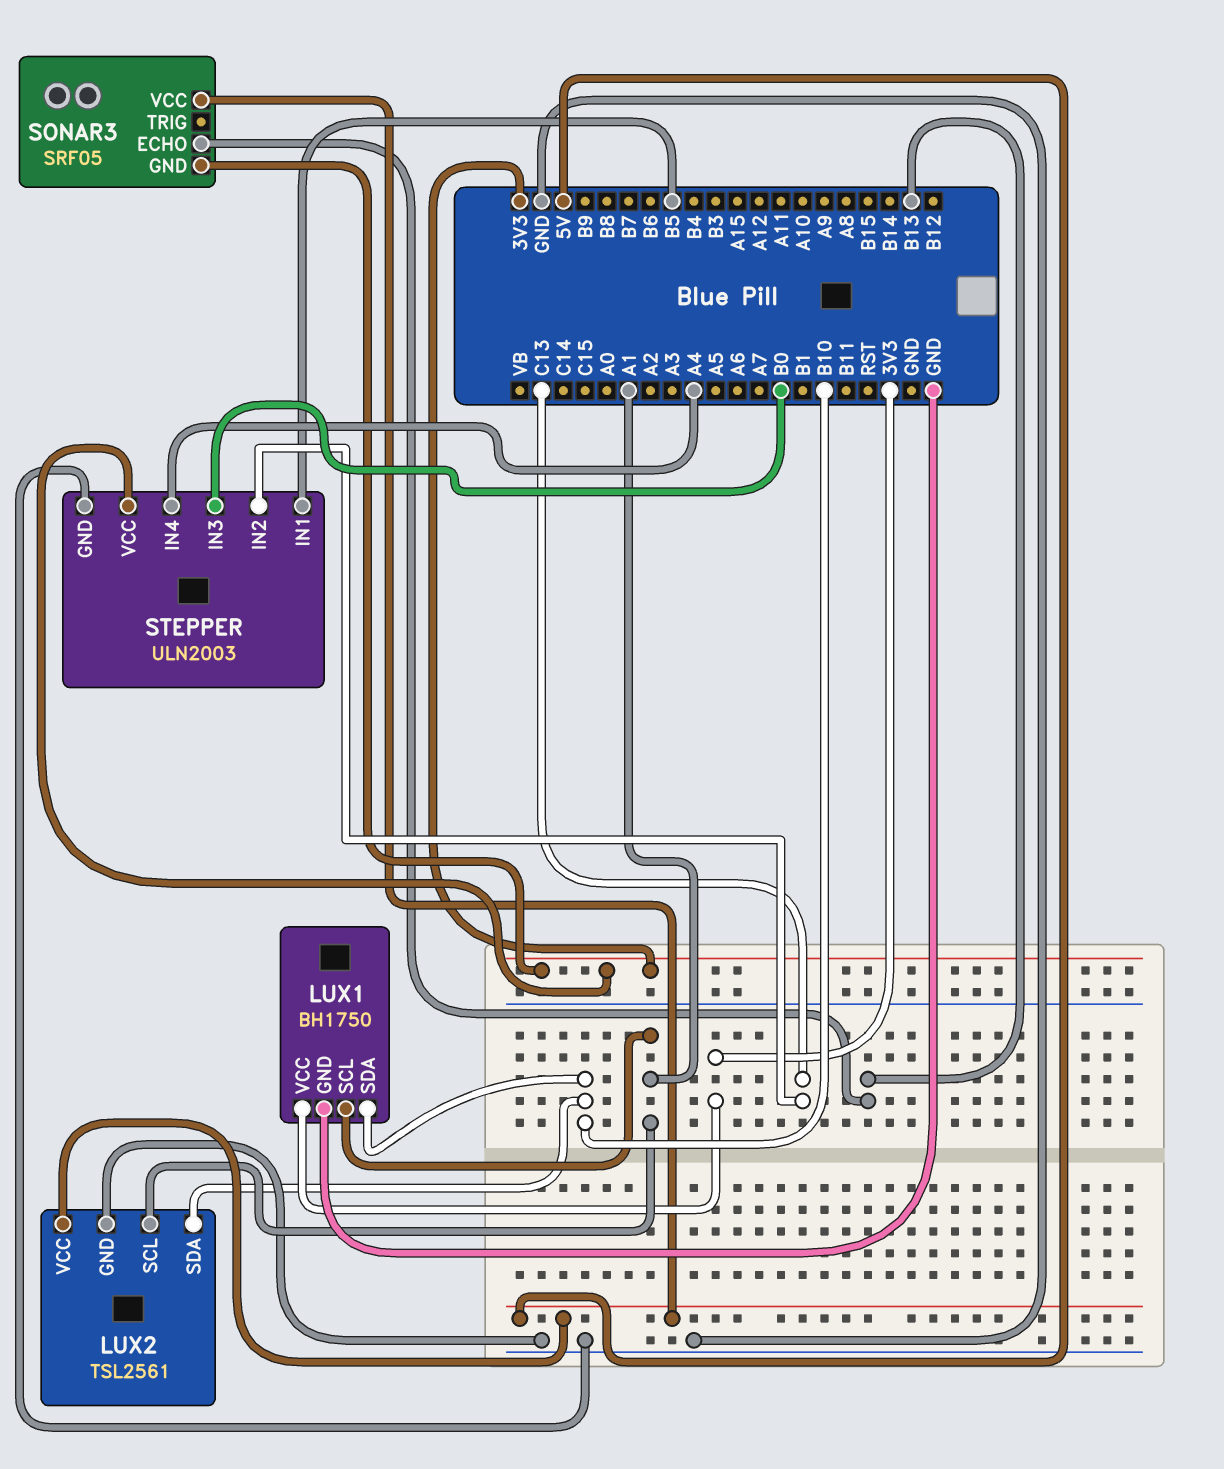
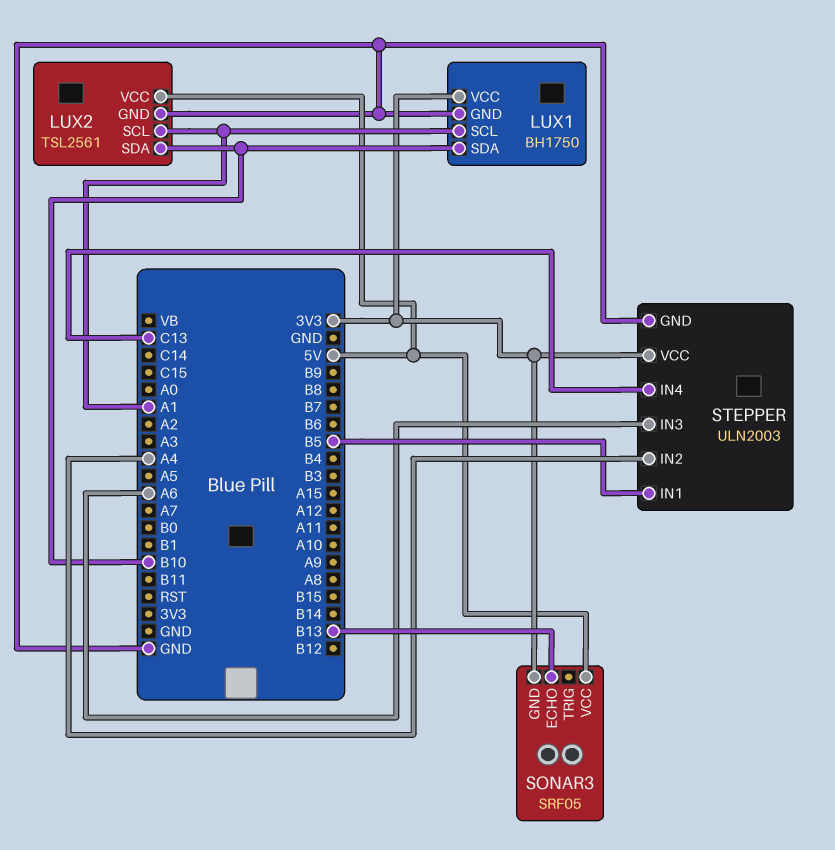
STEPPER pin IN2: C13 -> A4
STEPPER pin IN3: B0 -> A6
STEPPER pin IN4: A4 -> C13

